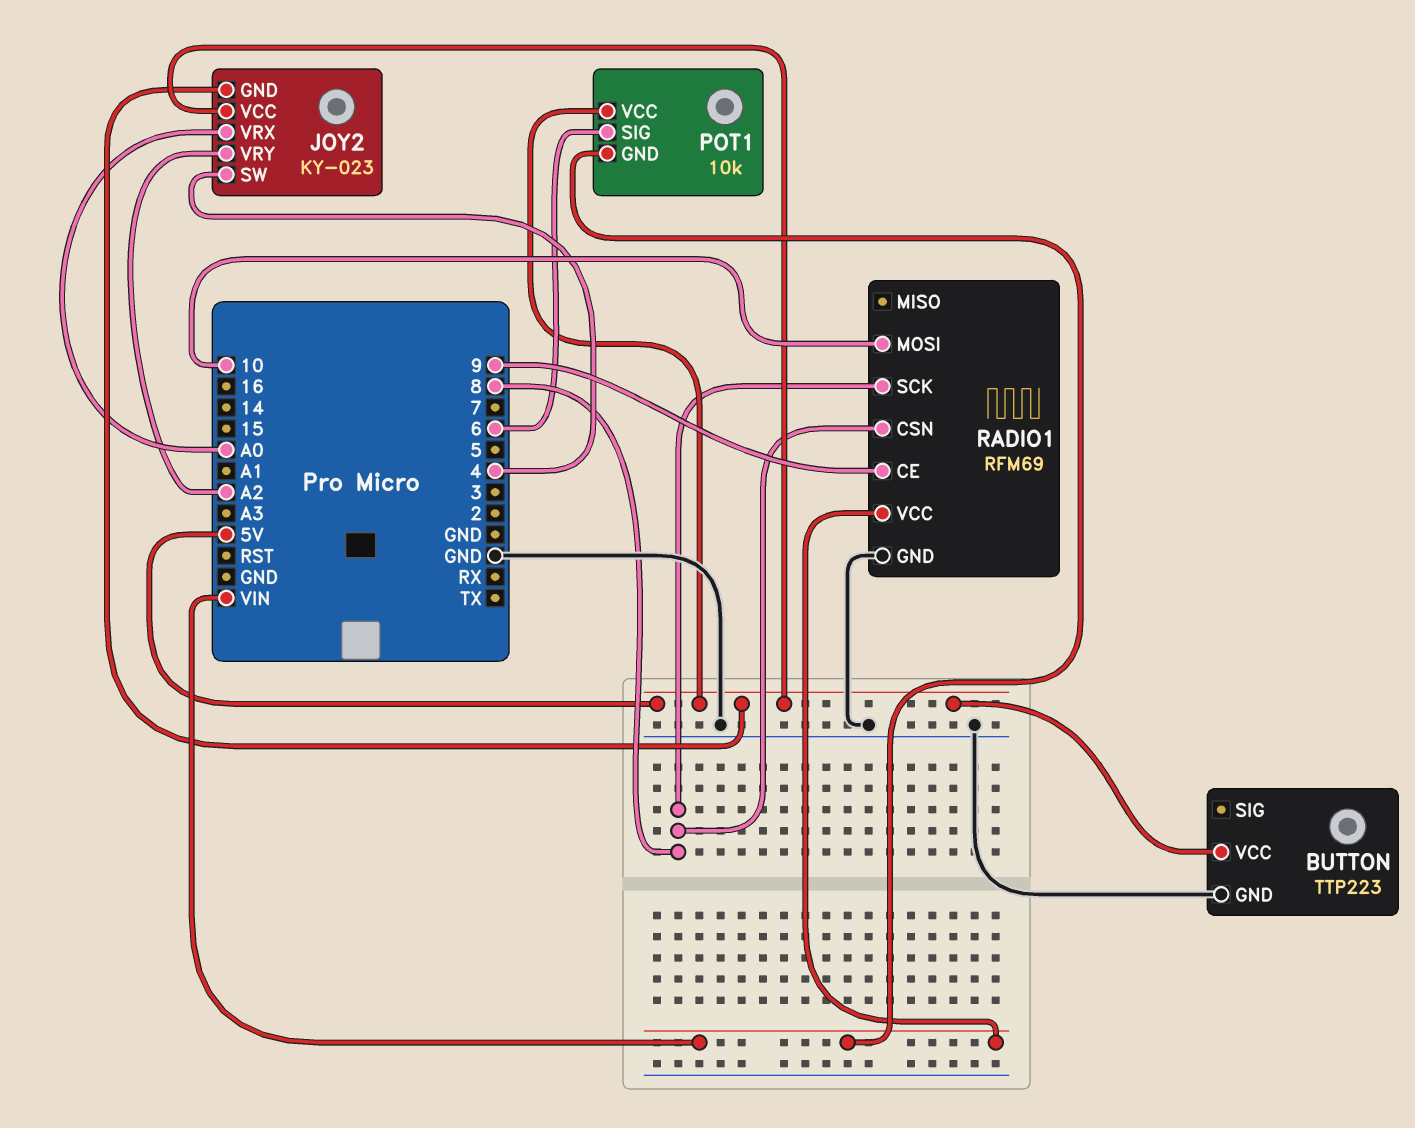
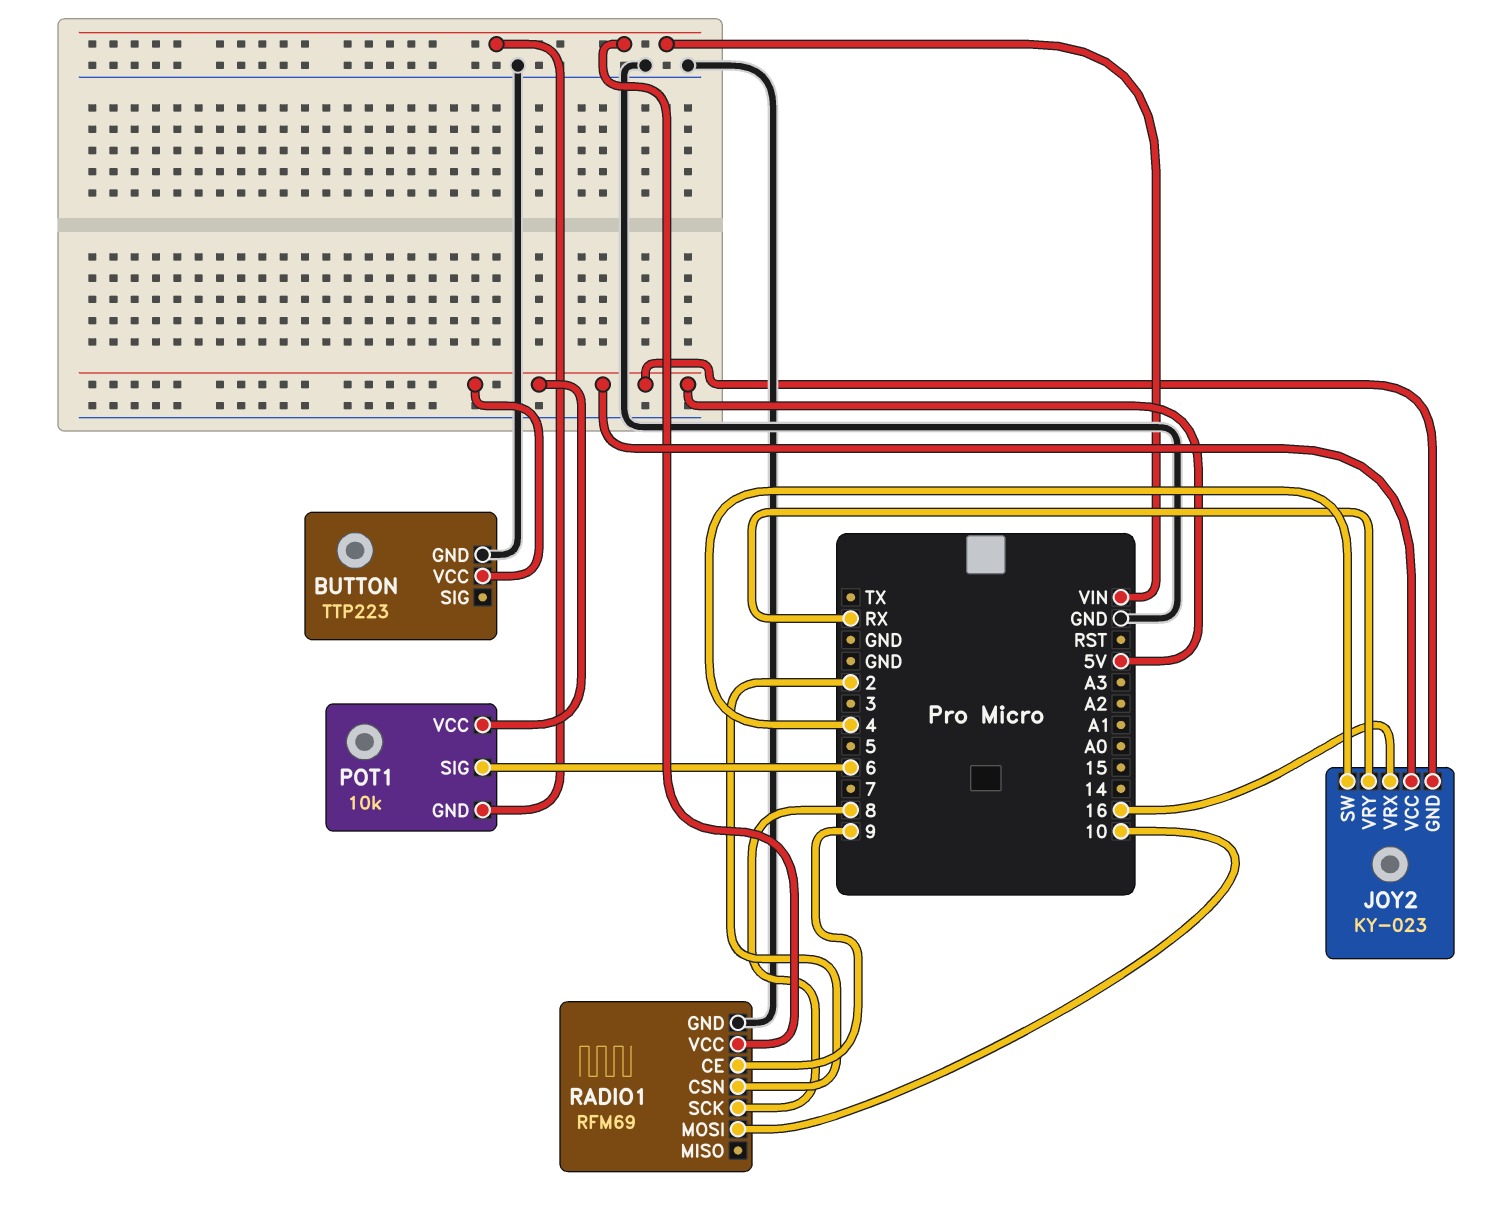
JOY2 pin VRX: A0 -> 16
JOY2 pin VRY: A2 -> RX
RADIO1 pin CSN: 8 -> 2

